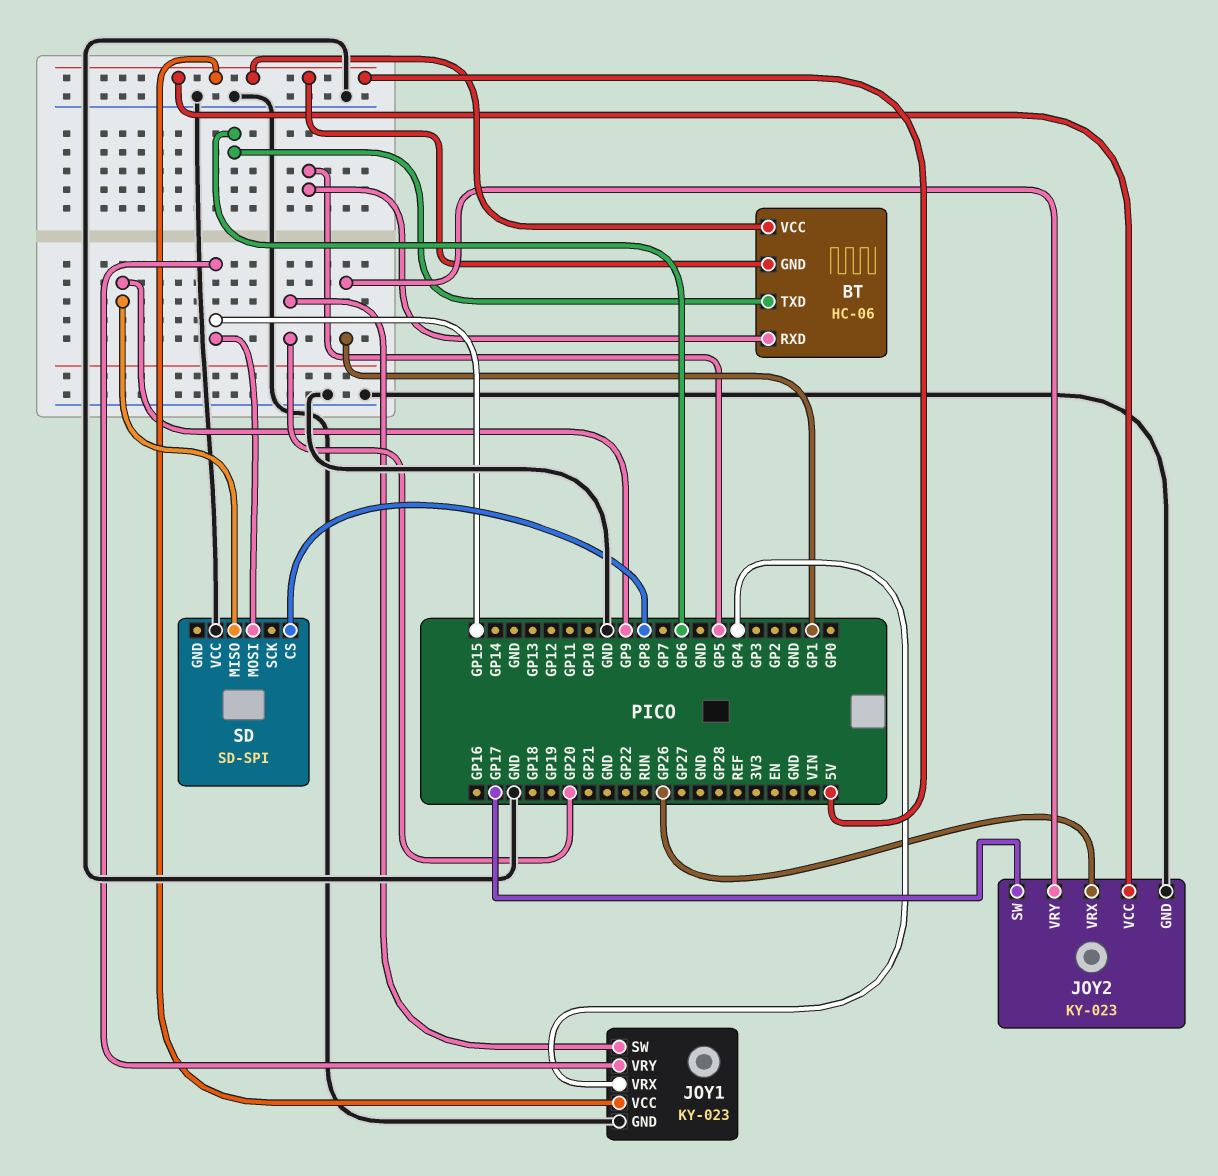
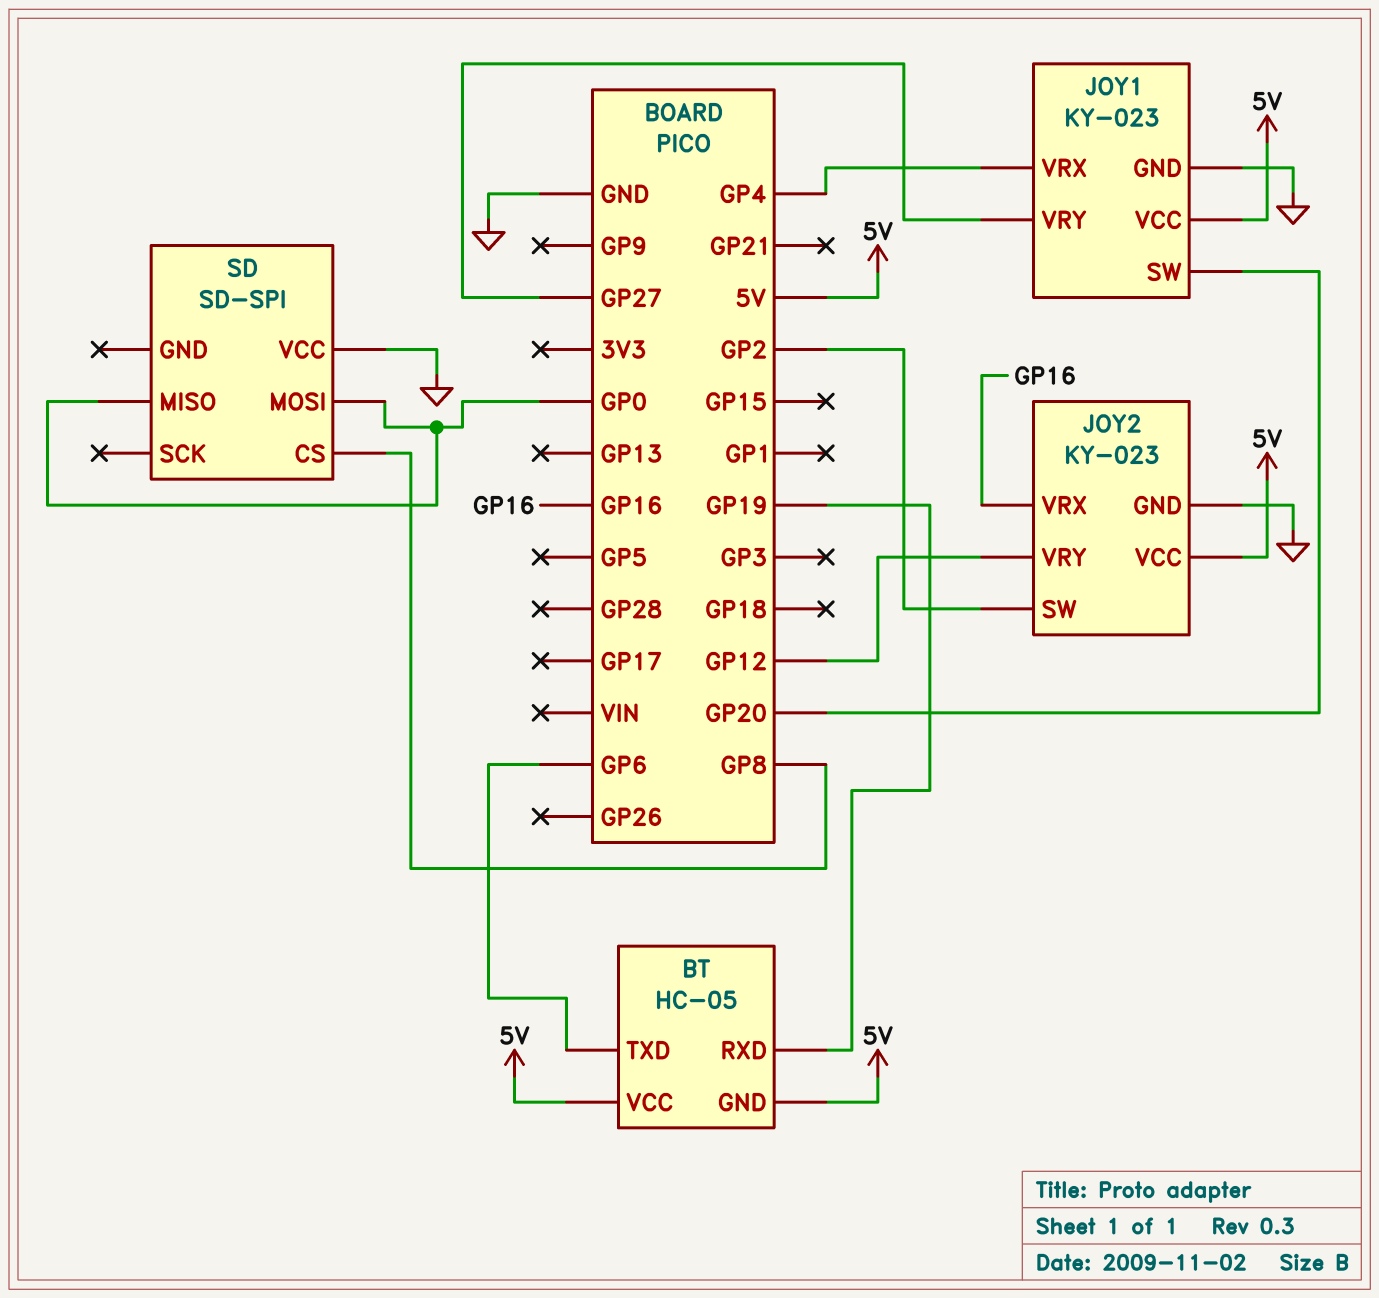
BT: HC-06 -> HC-05
BT pin RXD: GP5 -> GP19
JOY1 pin VRY: GP15 -> GP27
JOY2 pin SW: GP17 -> GP2
JOY2 pin VRX: GP26 -> GP16
JOY2 pin VRY: GP1 -> GP12
SD pin MISO: GP9 -> GP0
SD pin MOSI: GP15 -> GP0

